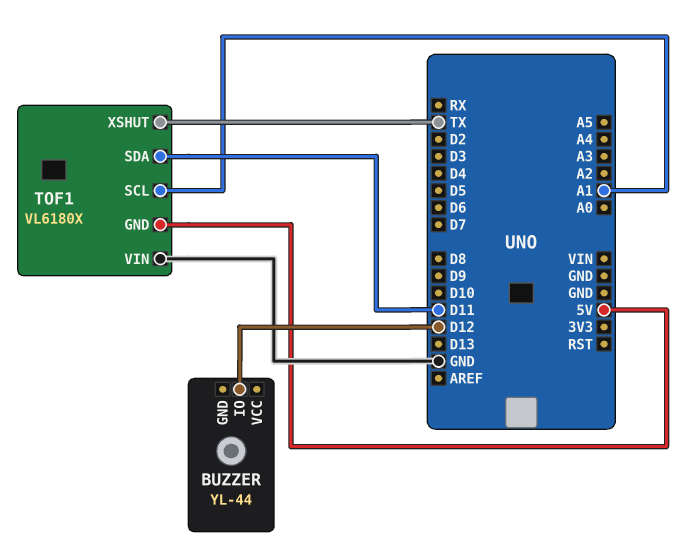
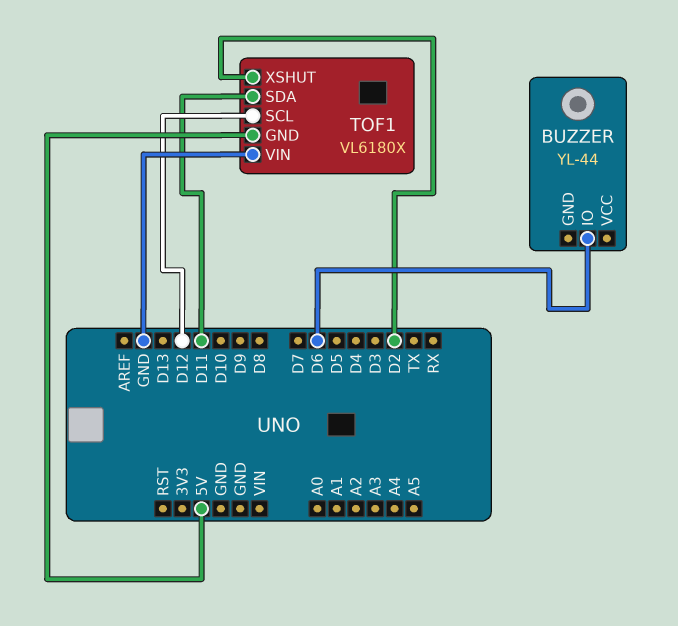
BUZZER pin IO: D12 -> D6
TOF1 pin SCL: A1 -> D12
TOF1 pin XSHUT: TX -> D2

